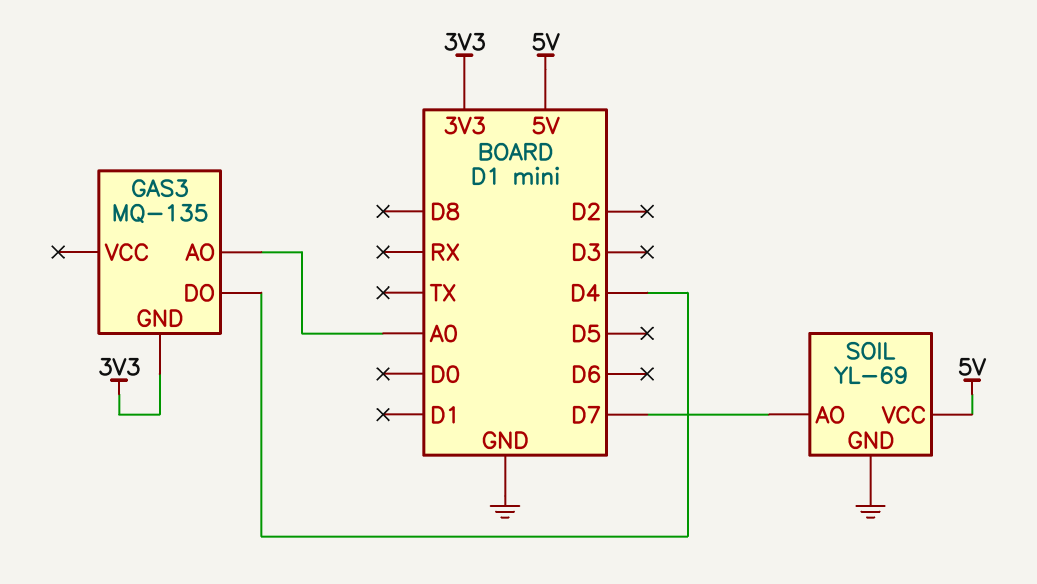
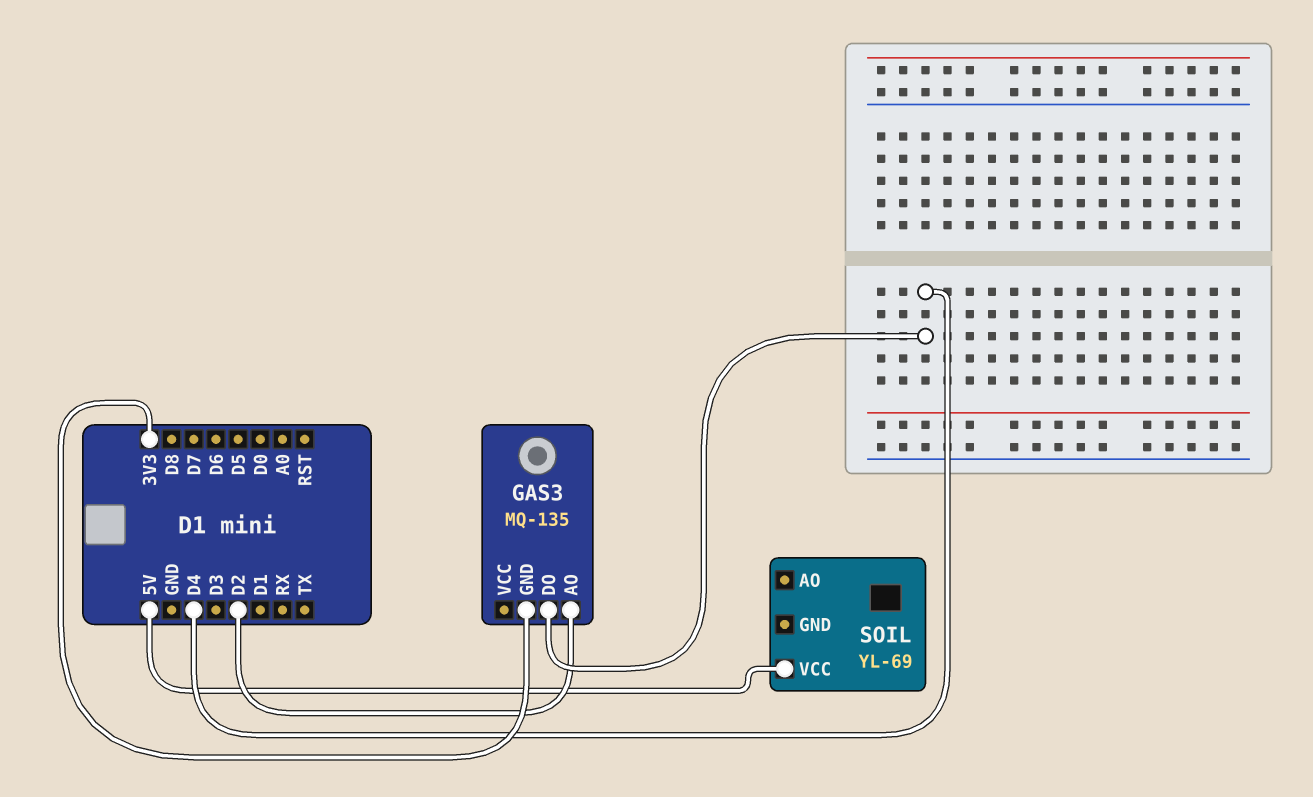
GAS3 pin AO: A0 -> D2
SOIL pin AO: D7 -> none
SOIL pin GND: GND -> none

